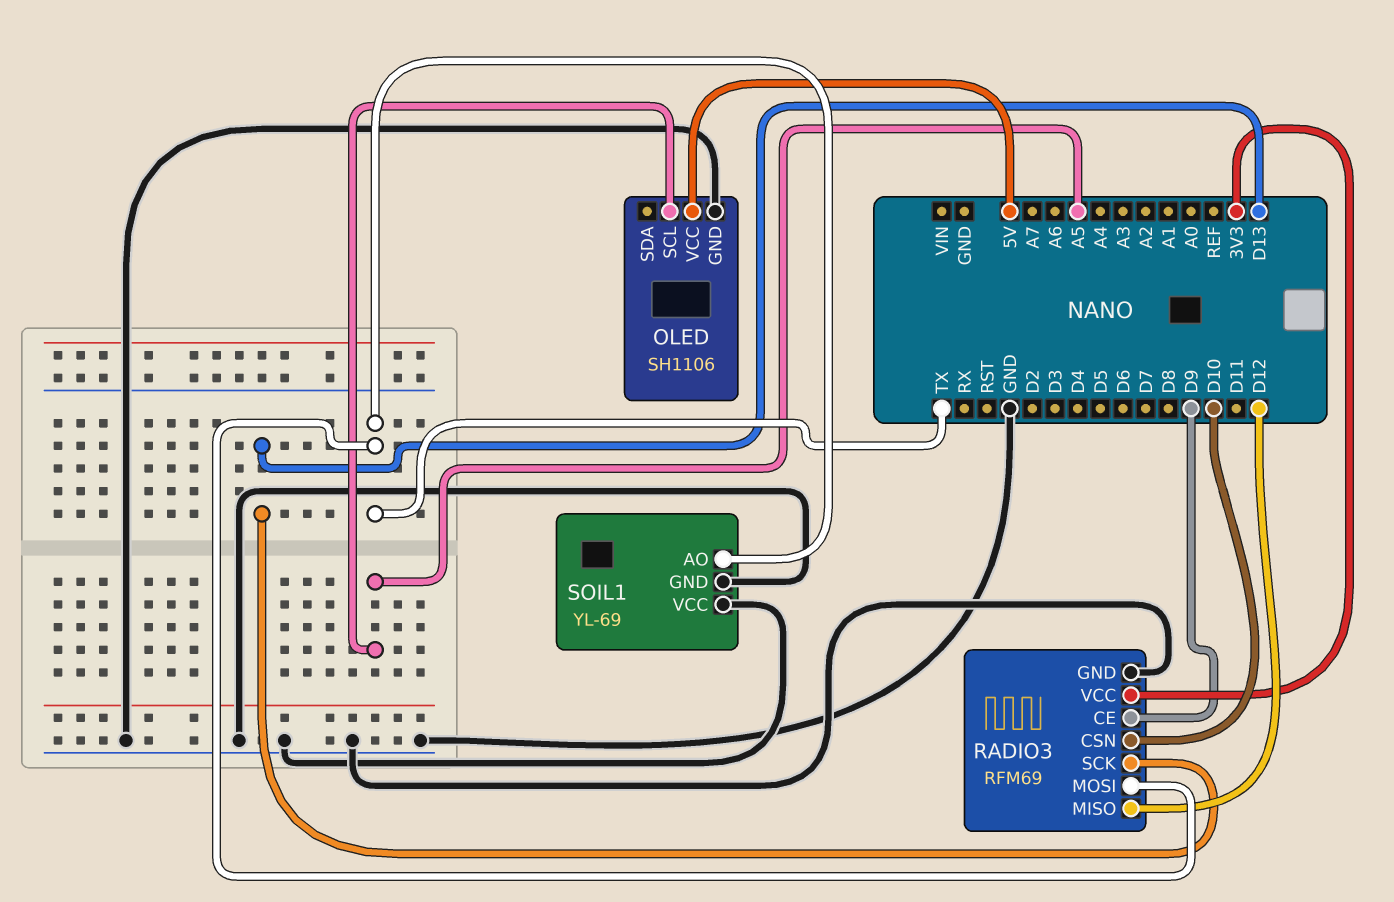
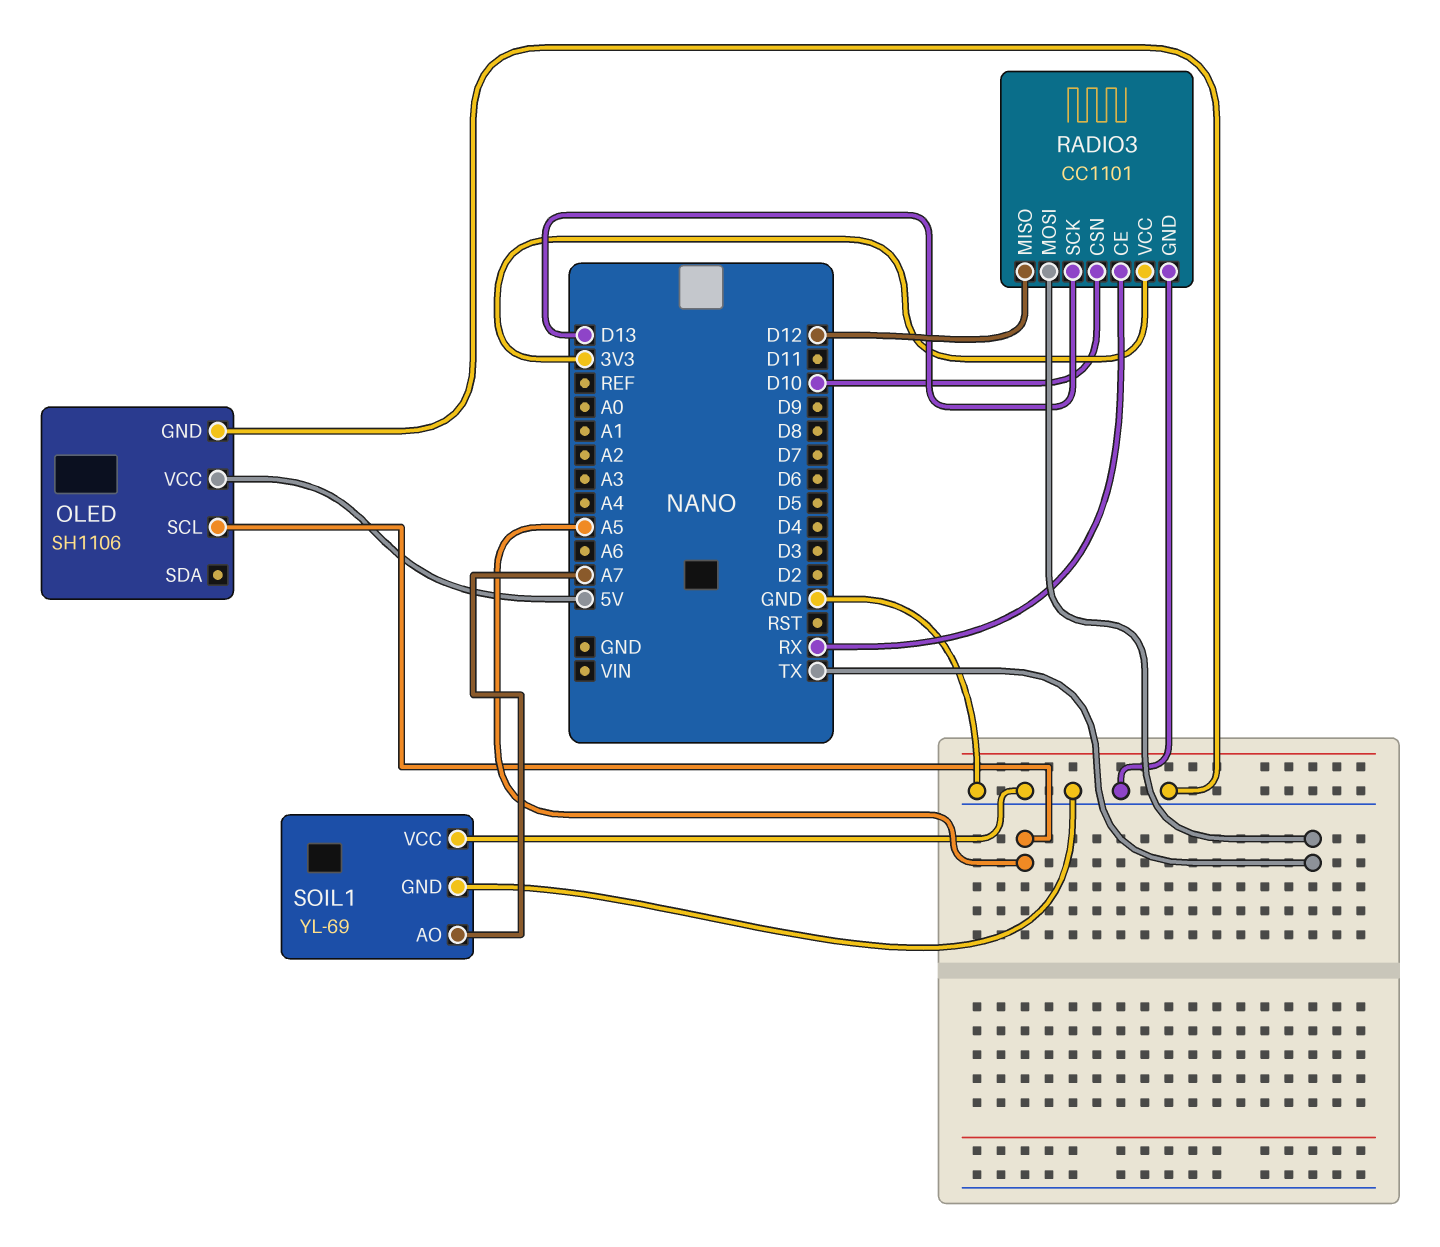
RADIO3: RFM69 -> CC1101
RADIO3 pin CE: D9 -> RX
SOIL1 pin AO: TX -> A7

